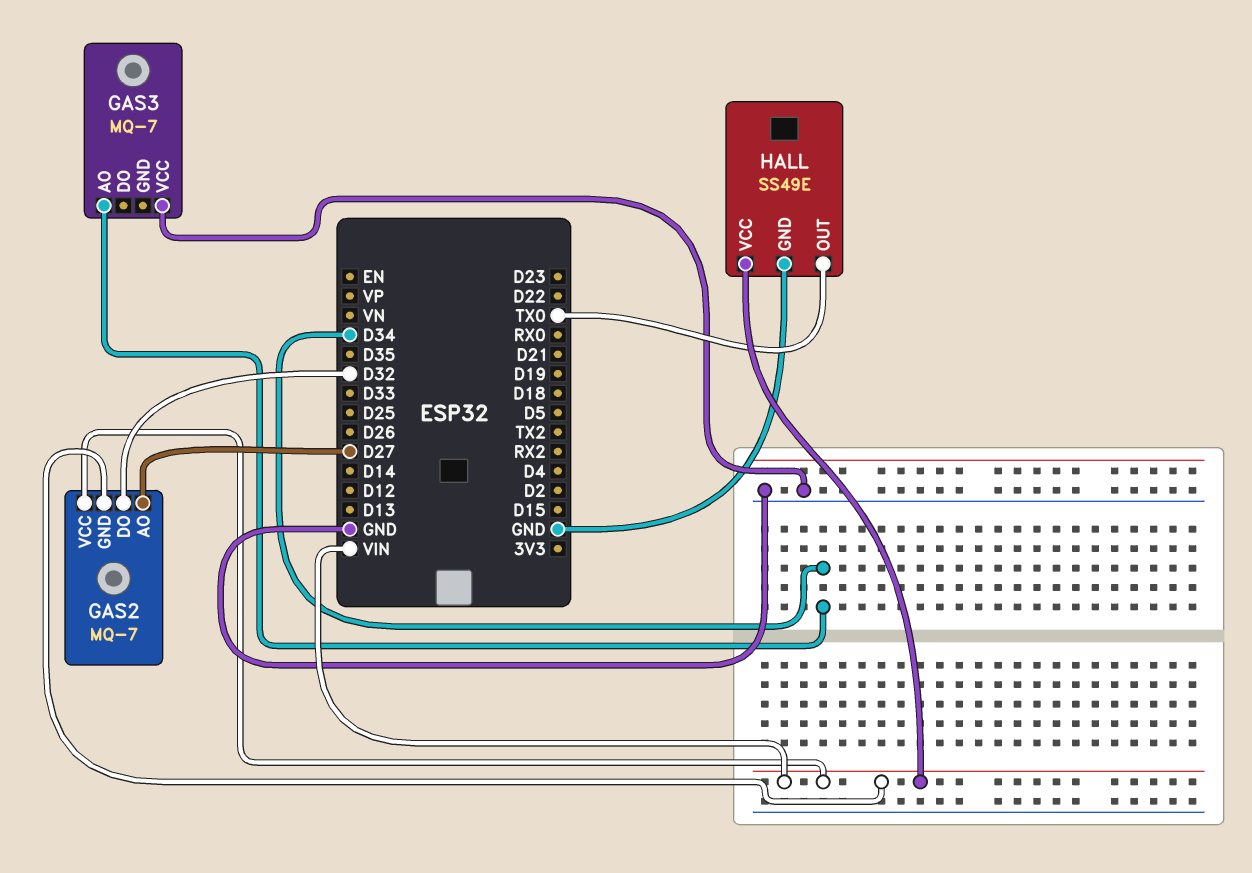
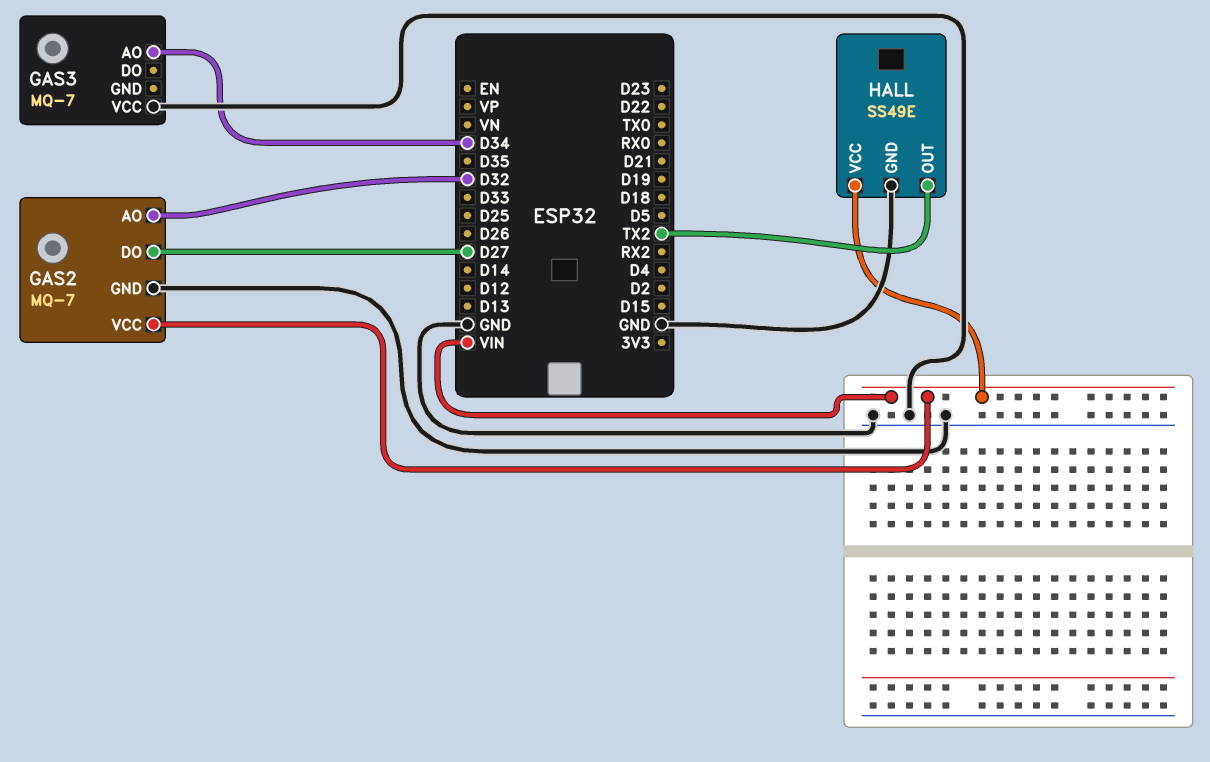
GAS2 pin AO: D27 -> D32
GAS2 pin DO: D32 -> D27
GAS2 pin GND: VIN -> GND
HALL pin OUT: TX0 -> TX2

